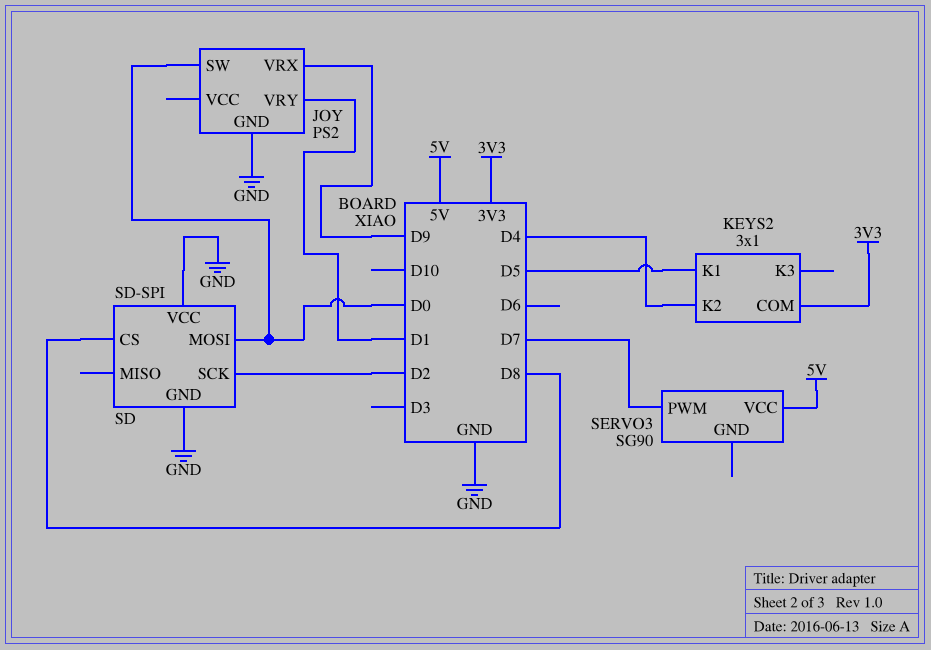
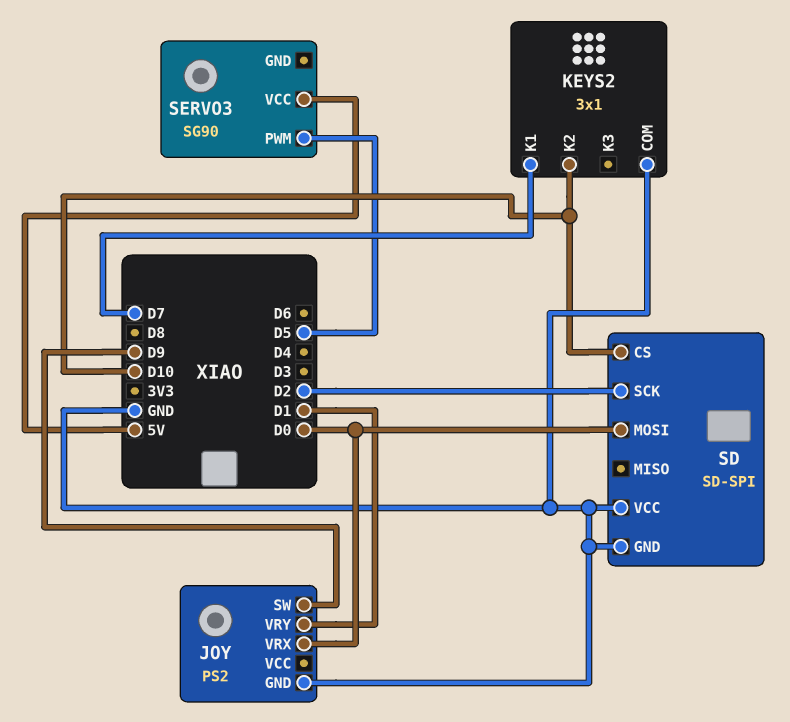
JOY pin SW: D0 -> D9
JOY pin VRX: D9 -> D0
KEYS2 pin COM: 3V3 -> GND
KEYS2 pin K1: D5 -> D7
KEYS2 pin K2: D4 -> D10
SD pin CS: D8 -> D10
SERVO3 pin PWM: D7 -> D5

